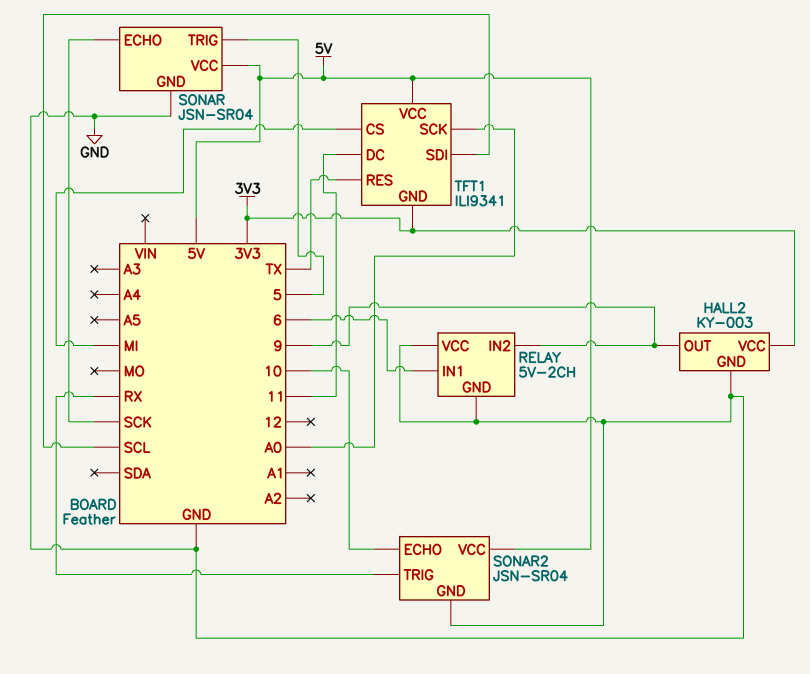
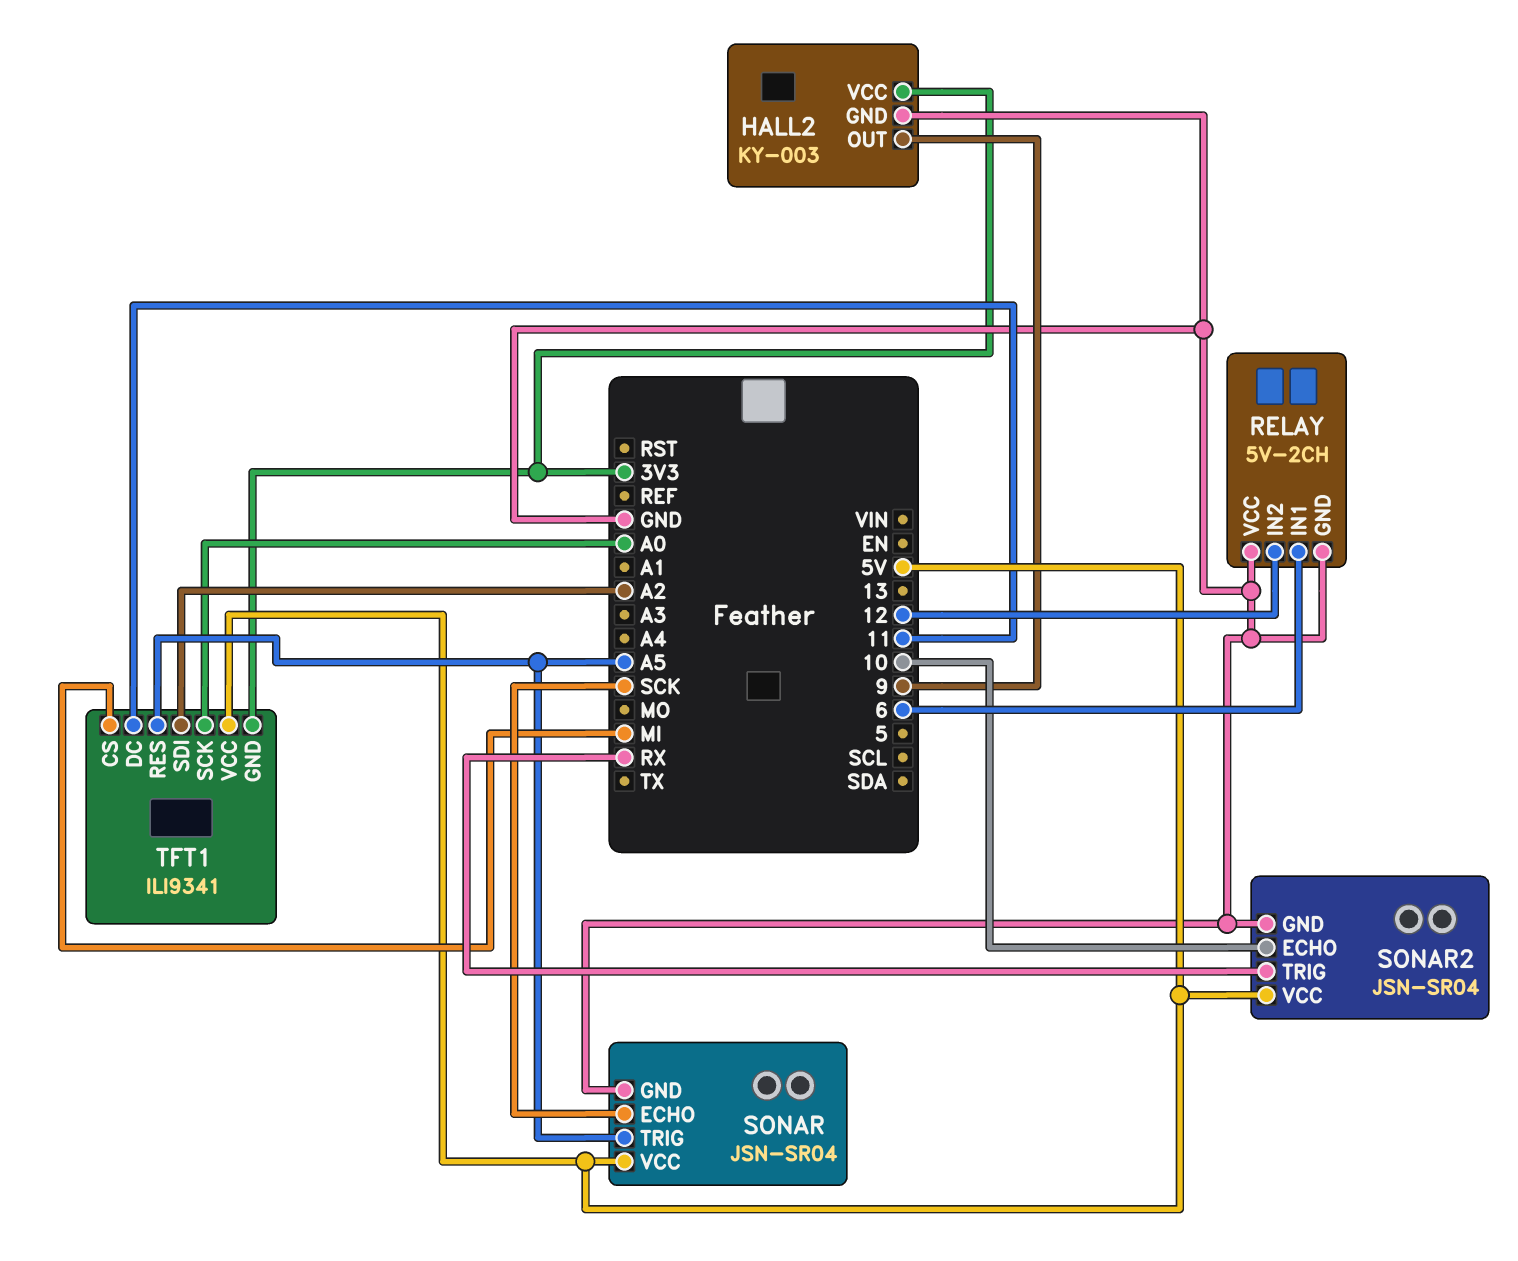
RELAY pin IN2: 9 -> 12
SONAR pin TRIG: 5 -> A5
TFT1 pin RES: TX -> A5
TFT1 pin SDI: SCL -> A2

